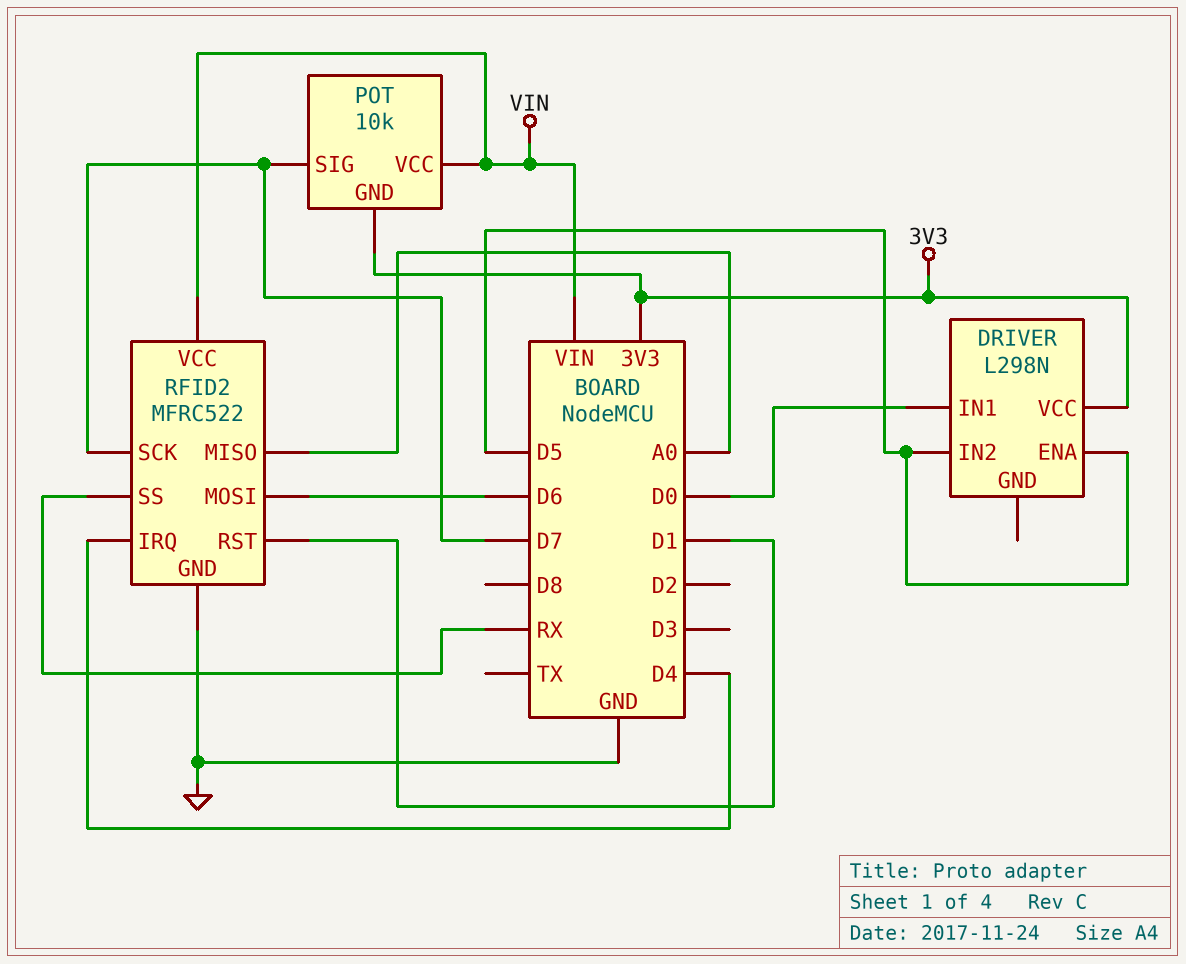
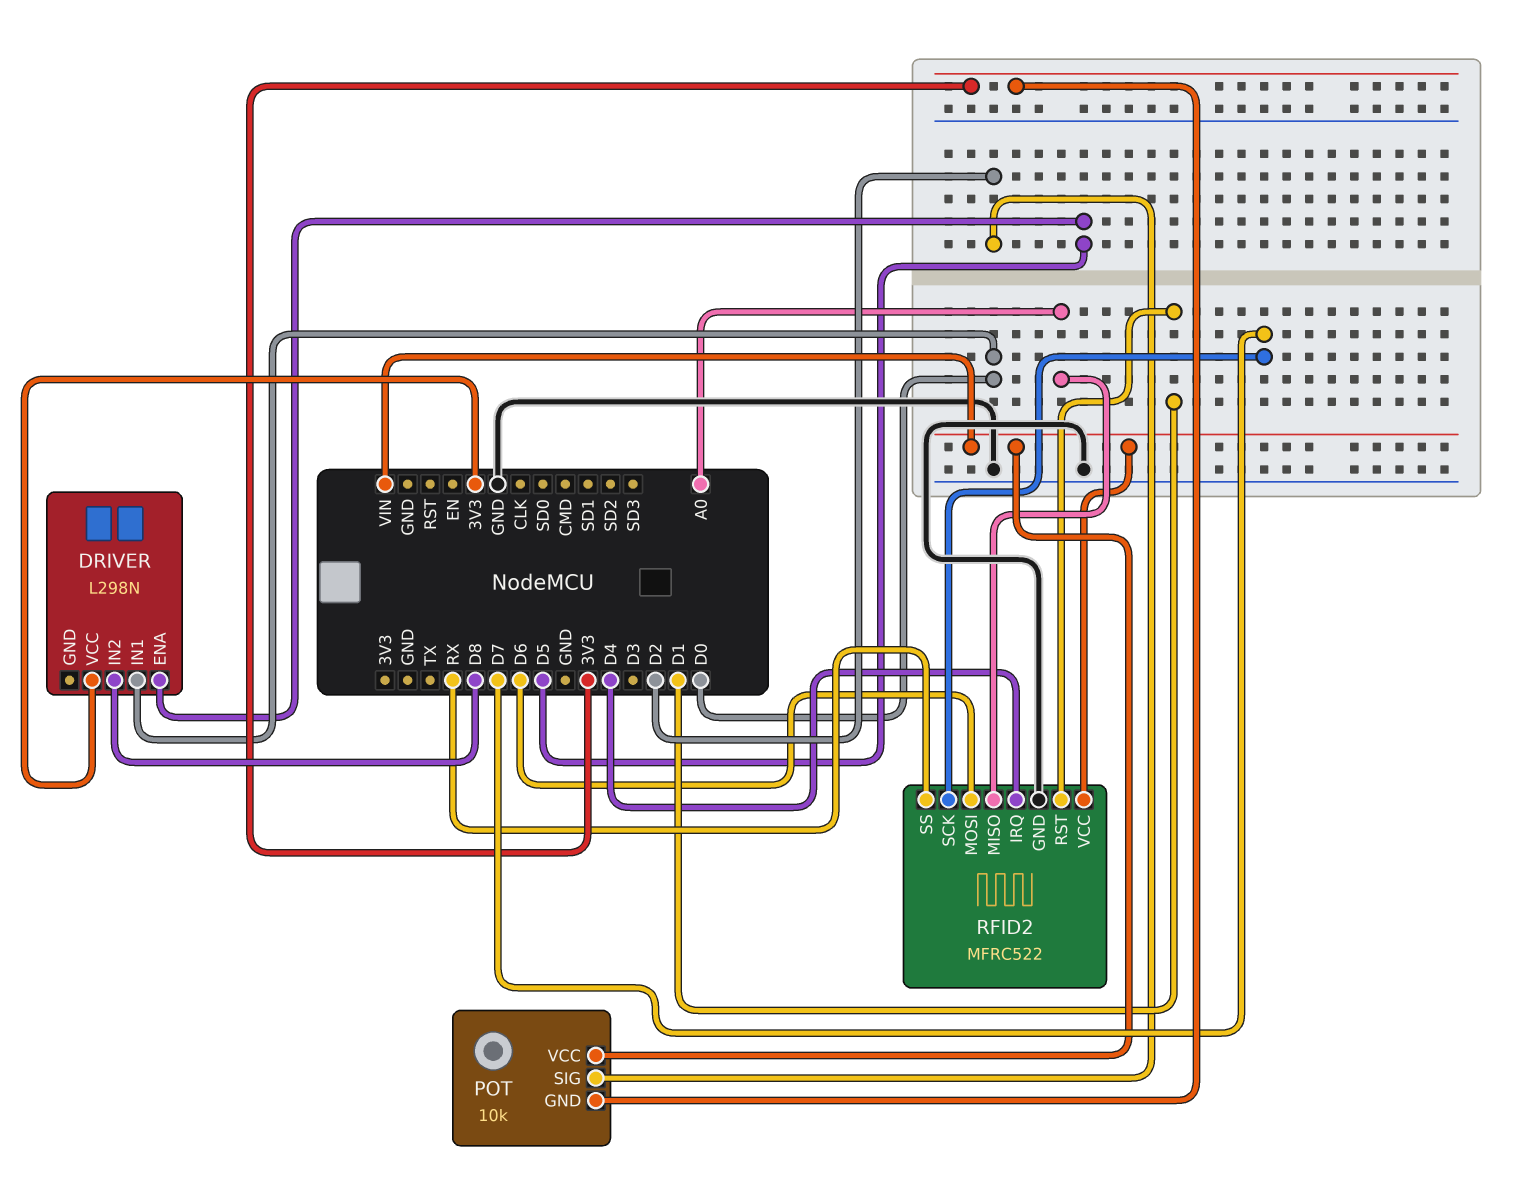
DRIVER pin IN2: D5 -> D8
POT pin SIG: D7 -> D2

